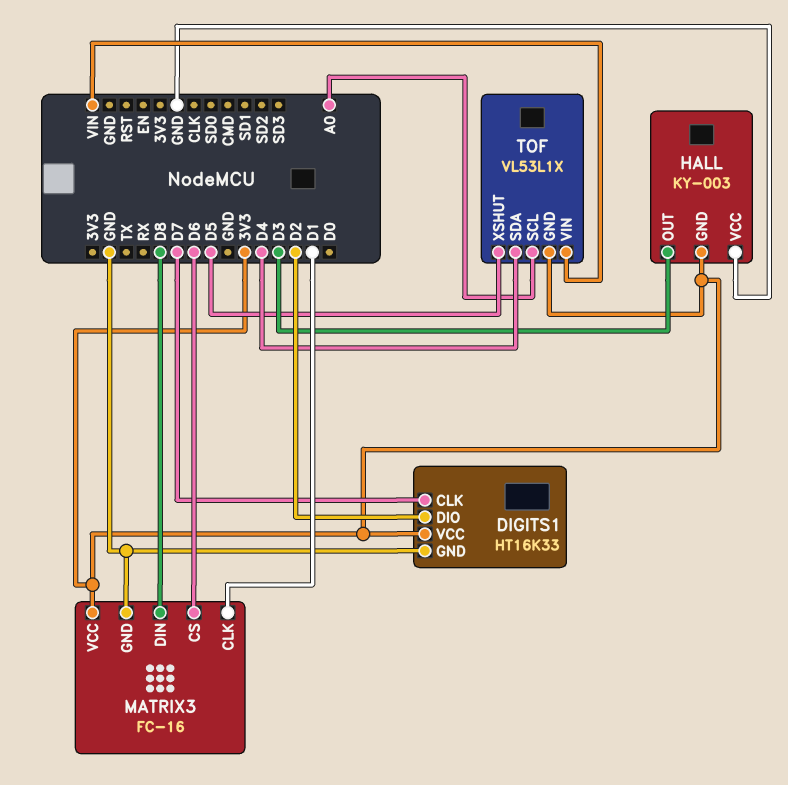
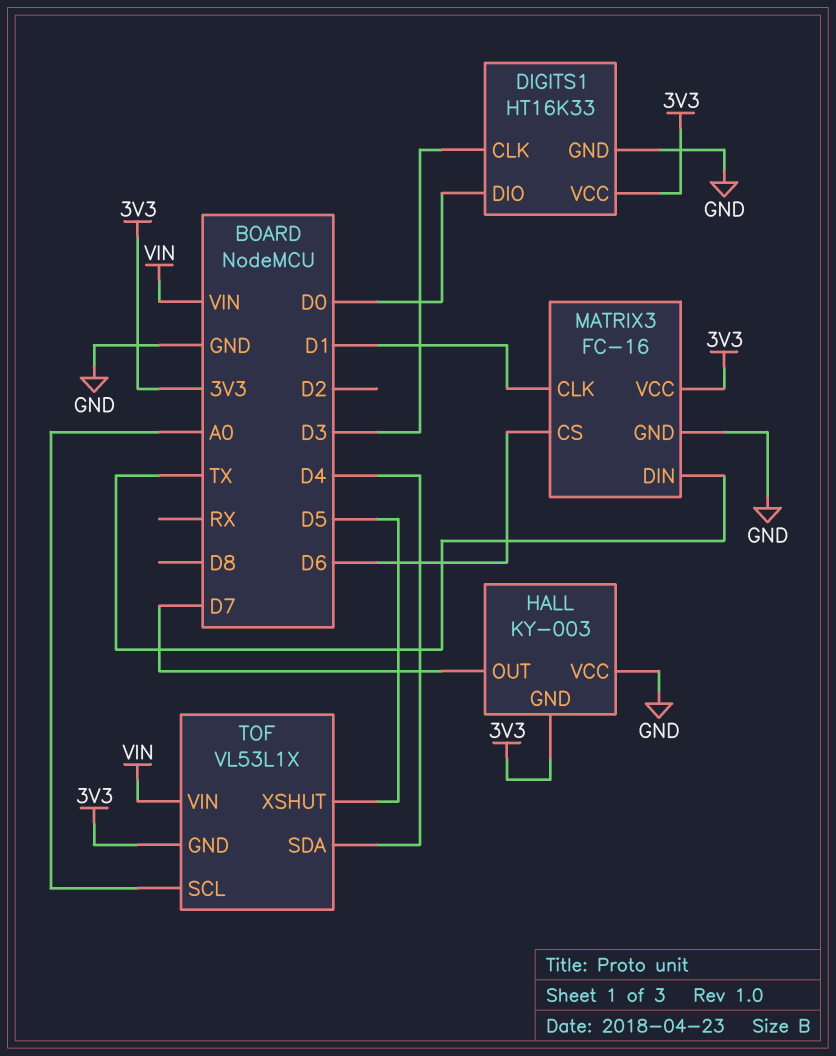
DIGITS1 pin CLK: D7 -> D3
DIGITS1 pin DIO: D2 -> D0
HALL pin OUT: D3 -> D7
MATRIX3 pin DIN: D8 -> TX

